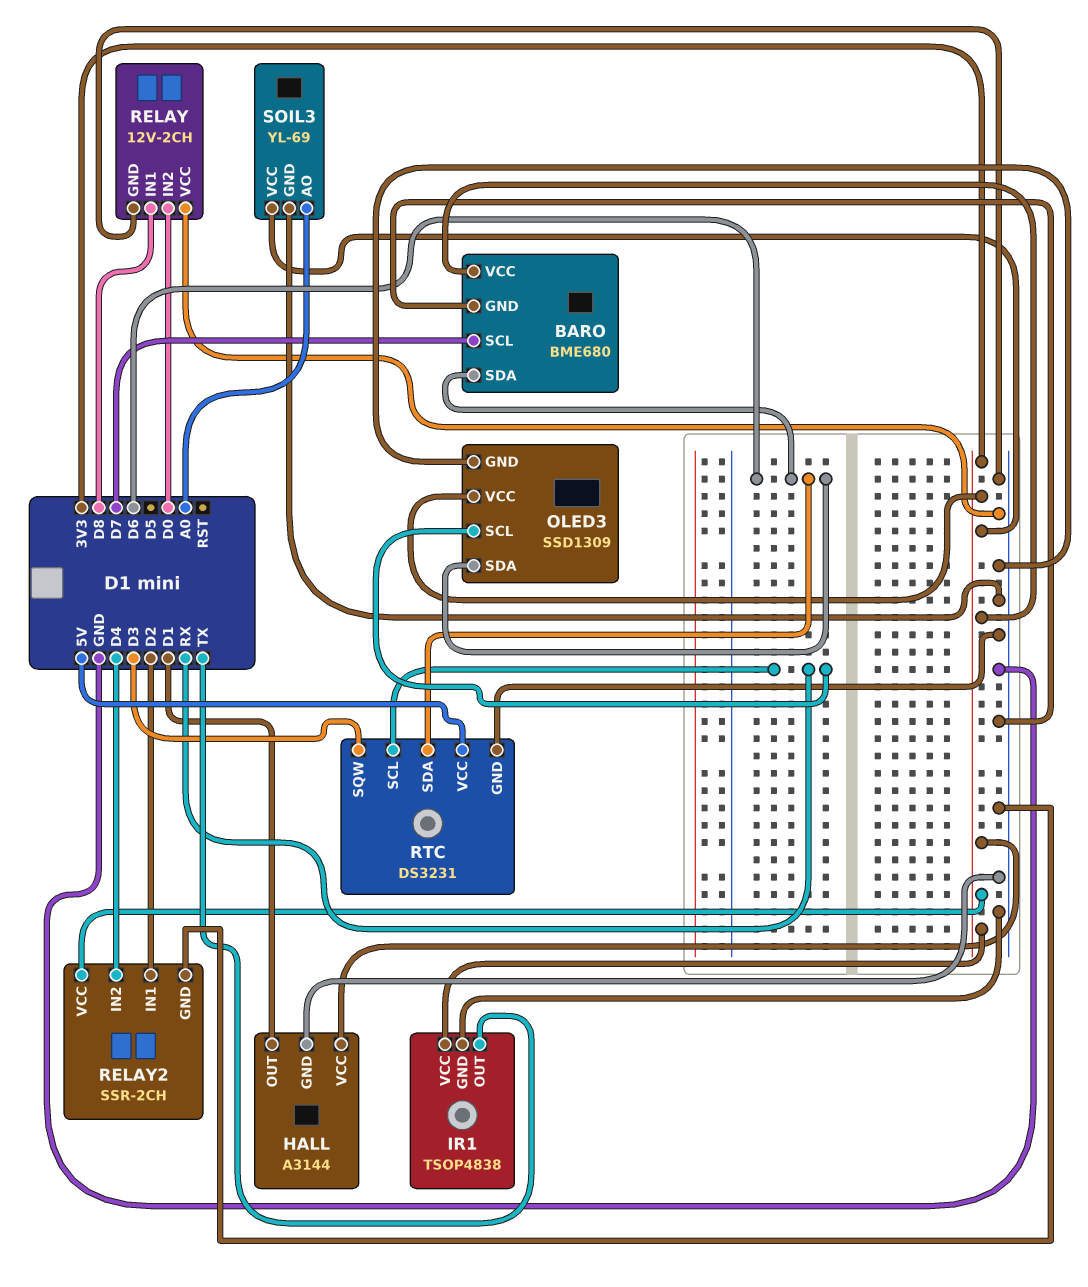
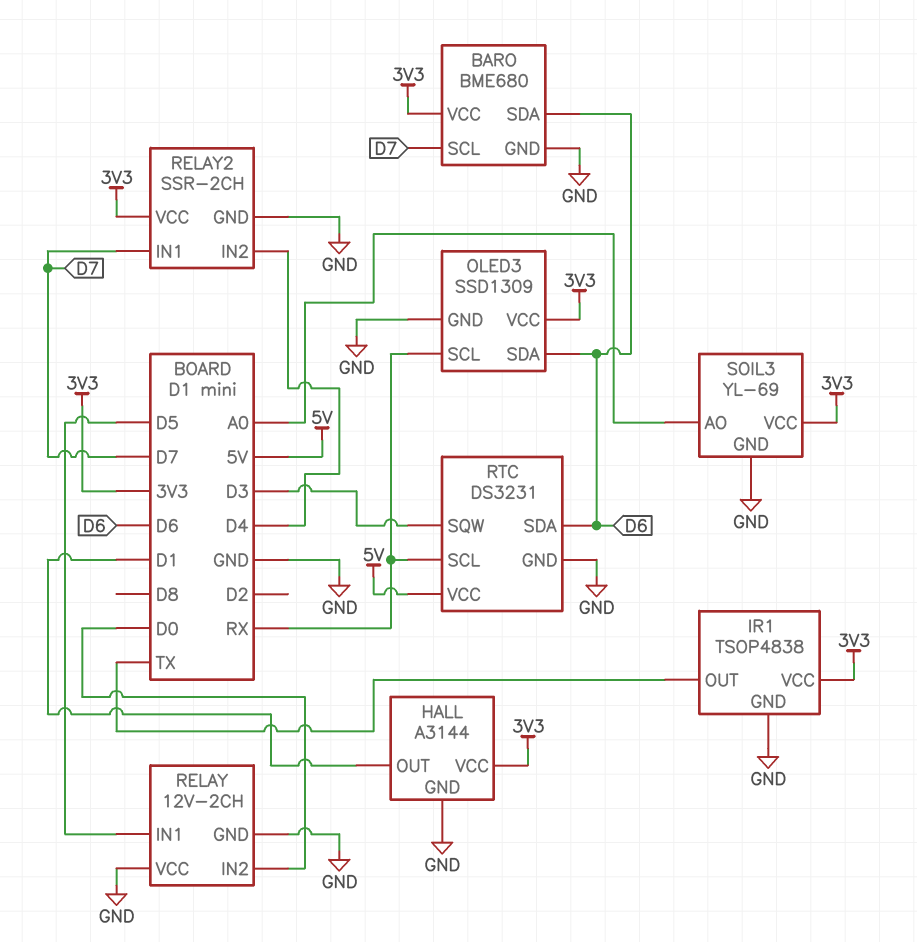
RELAY pin IN1: D8 -> D5
RELAY2 pin IN1: D2 -> D7

